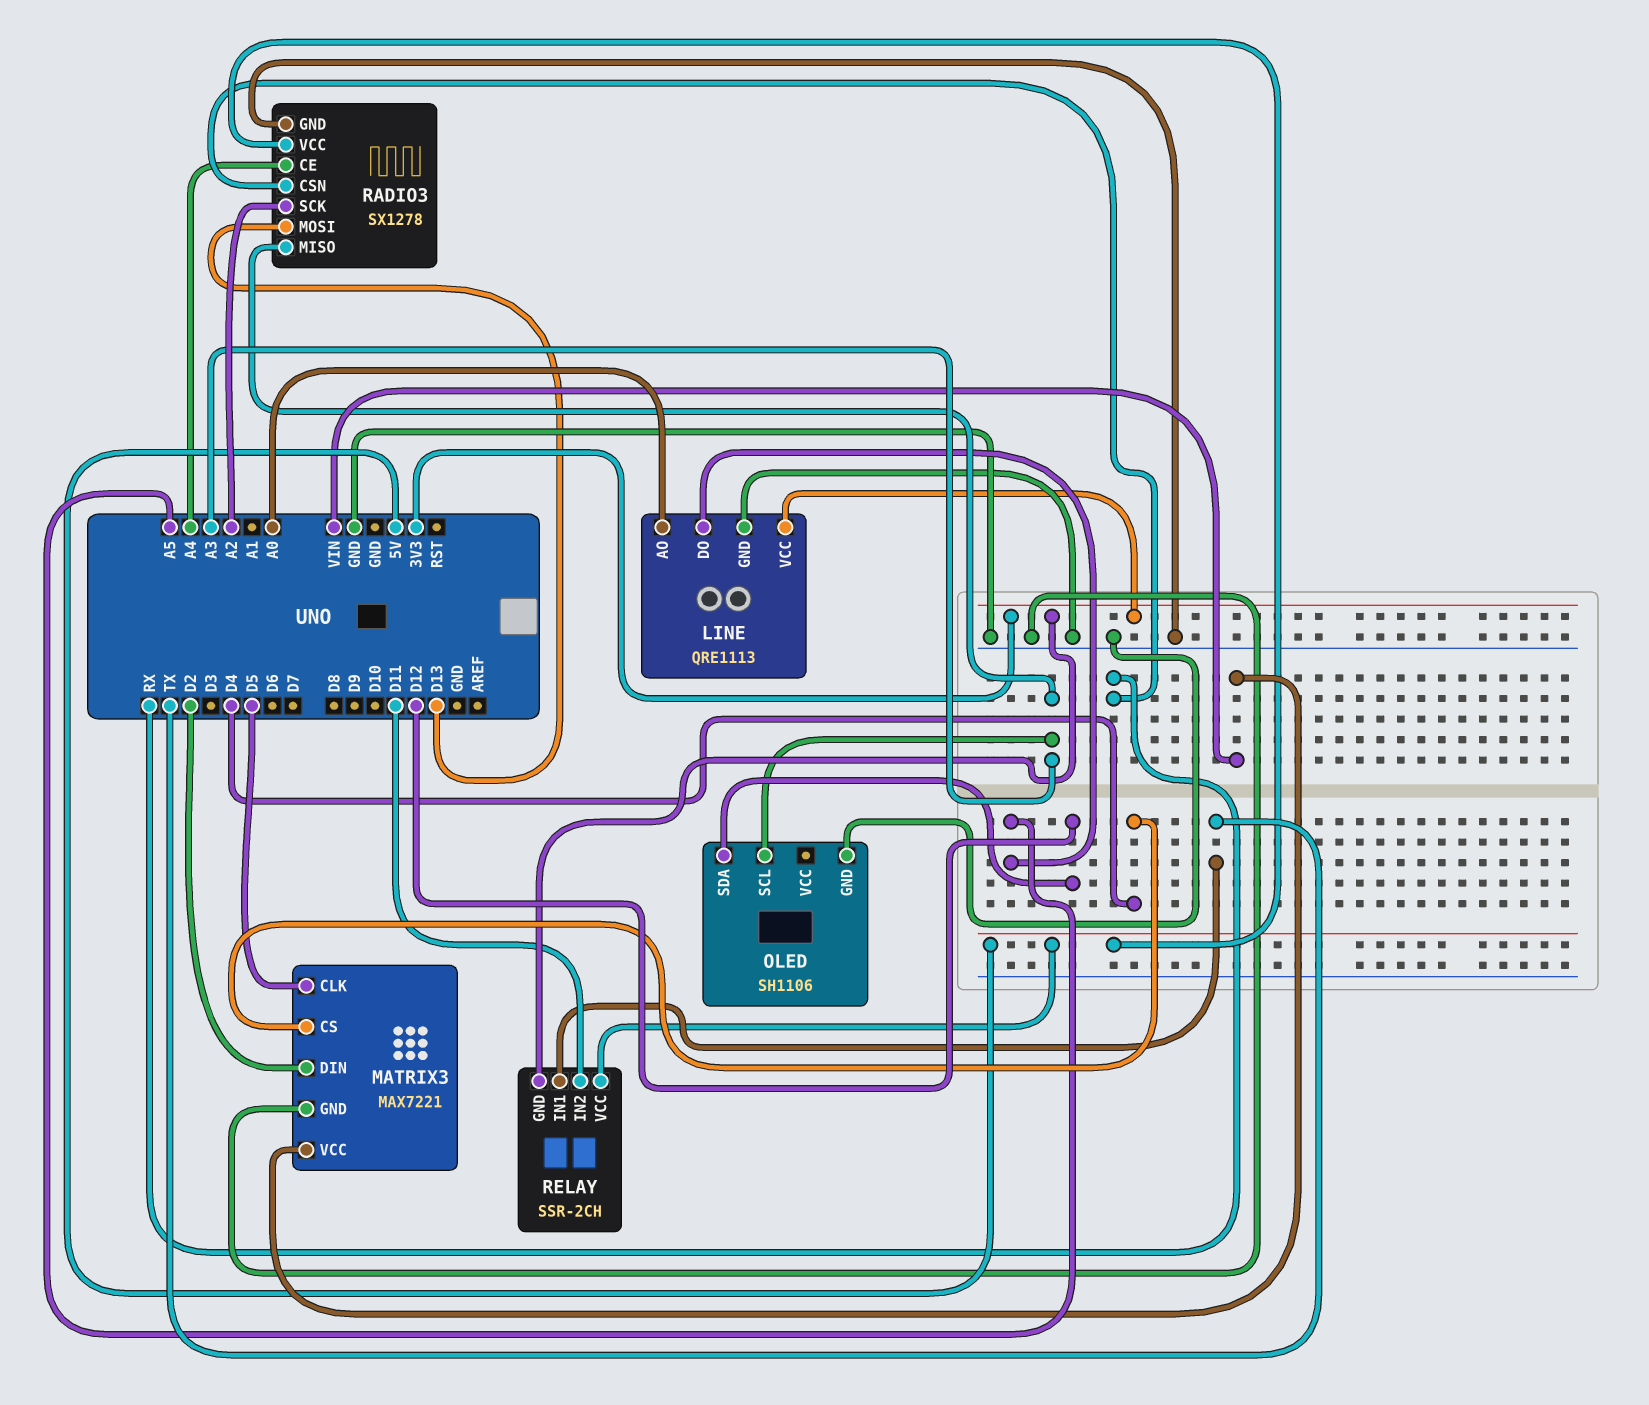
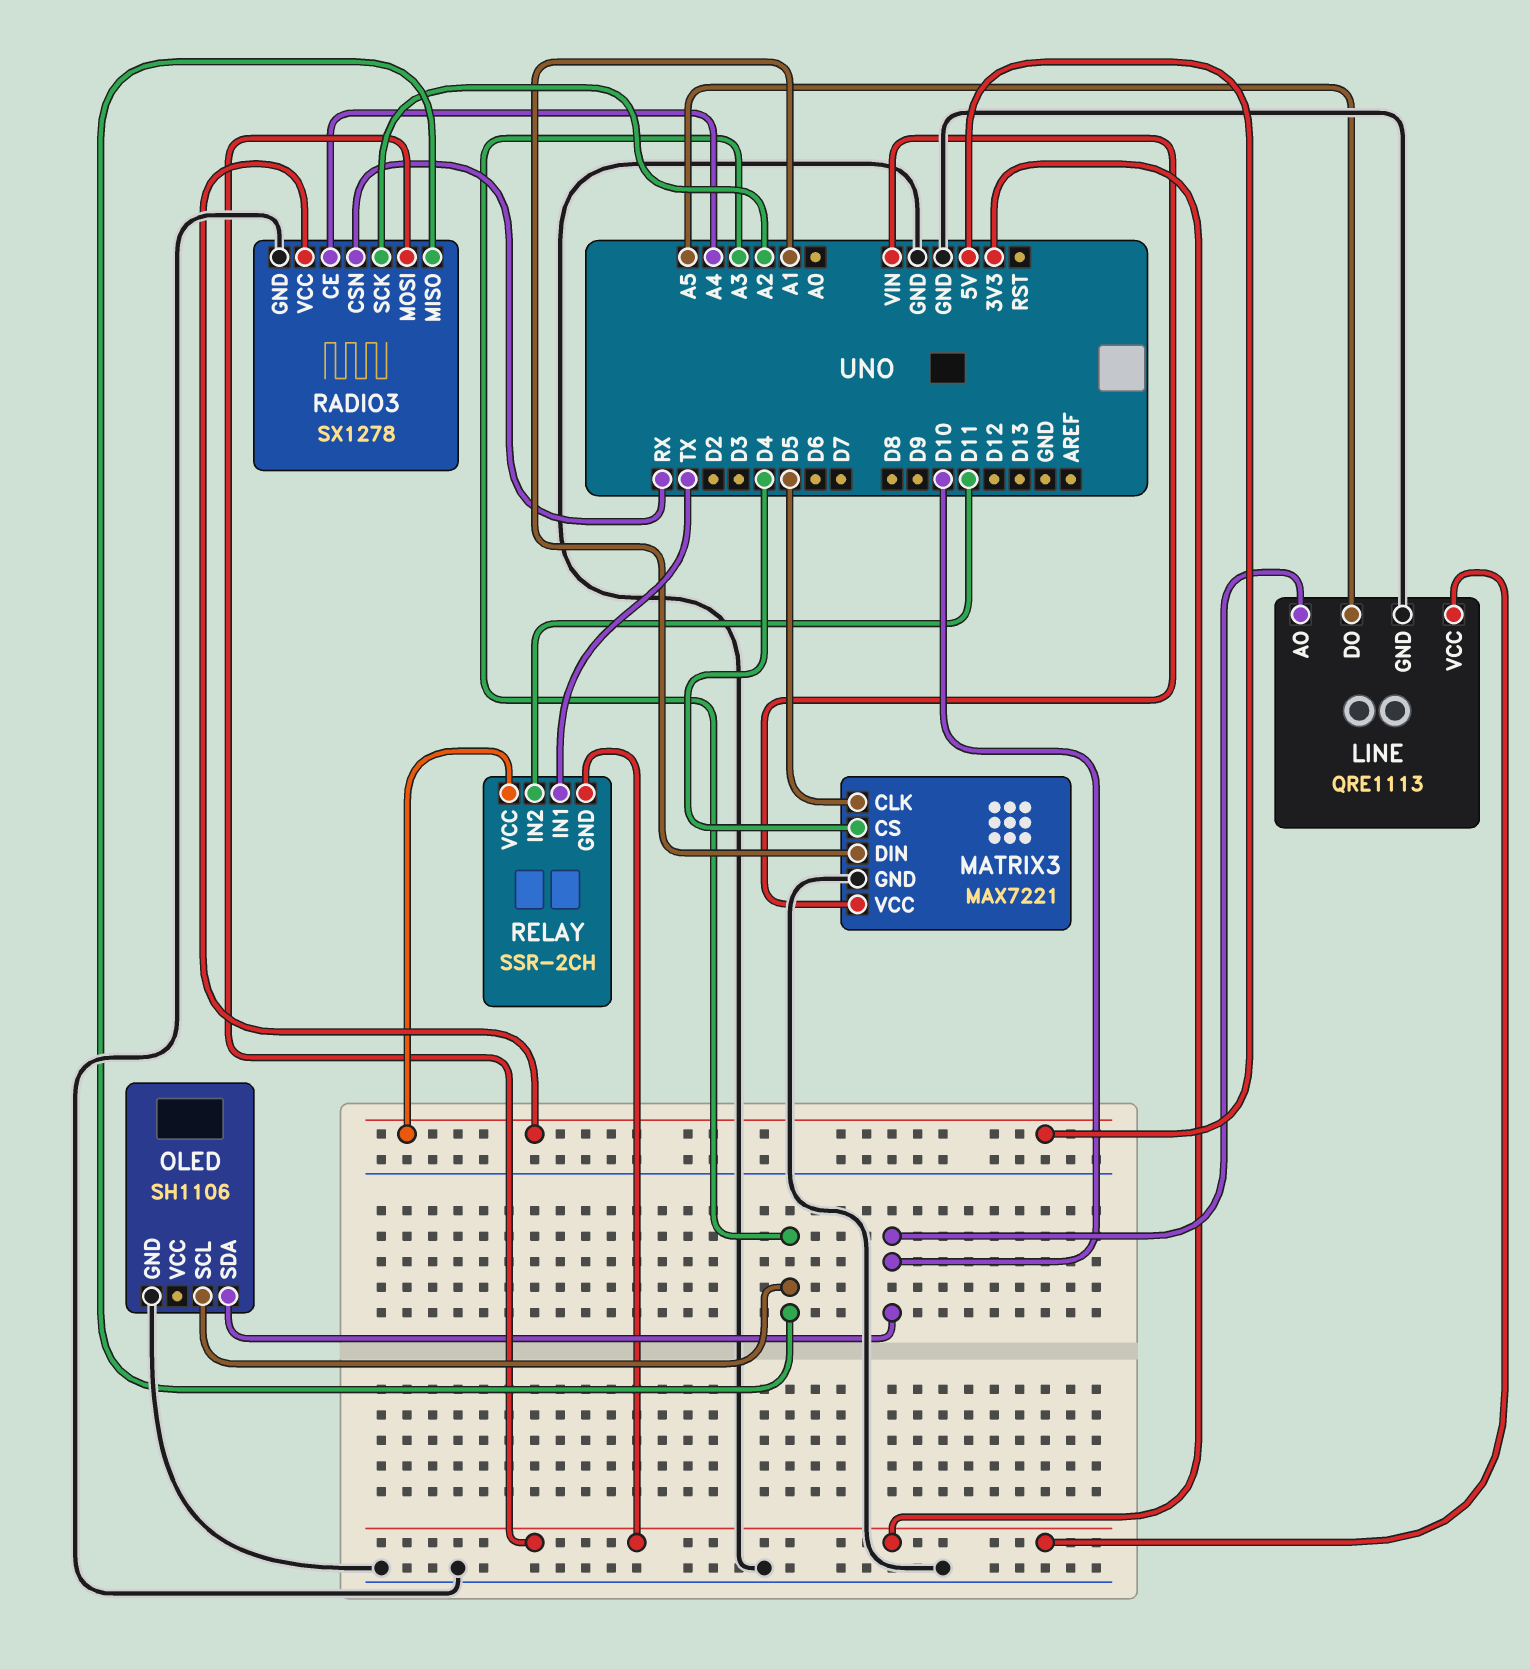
LINE pin AO: A0 -> D10
MATRIX3 pin DIN: D2 -> A1
OLED pin SDA: D12 -> D10
RADIO3 pin MOSI: D13 -> 3V3

